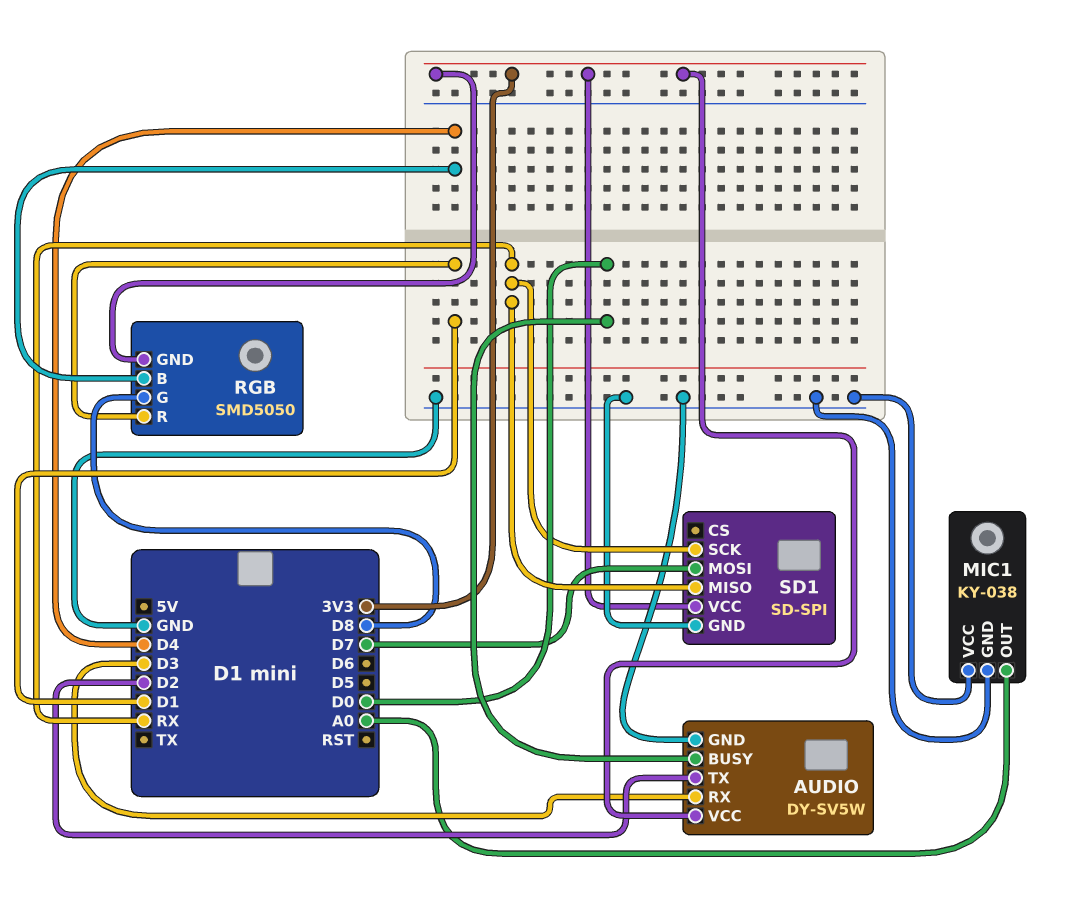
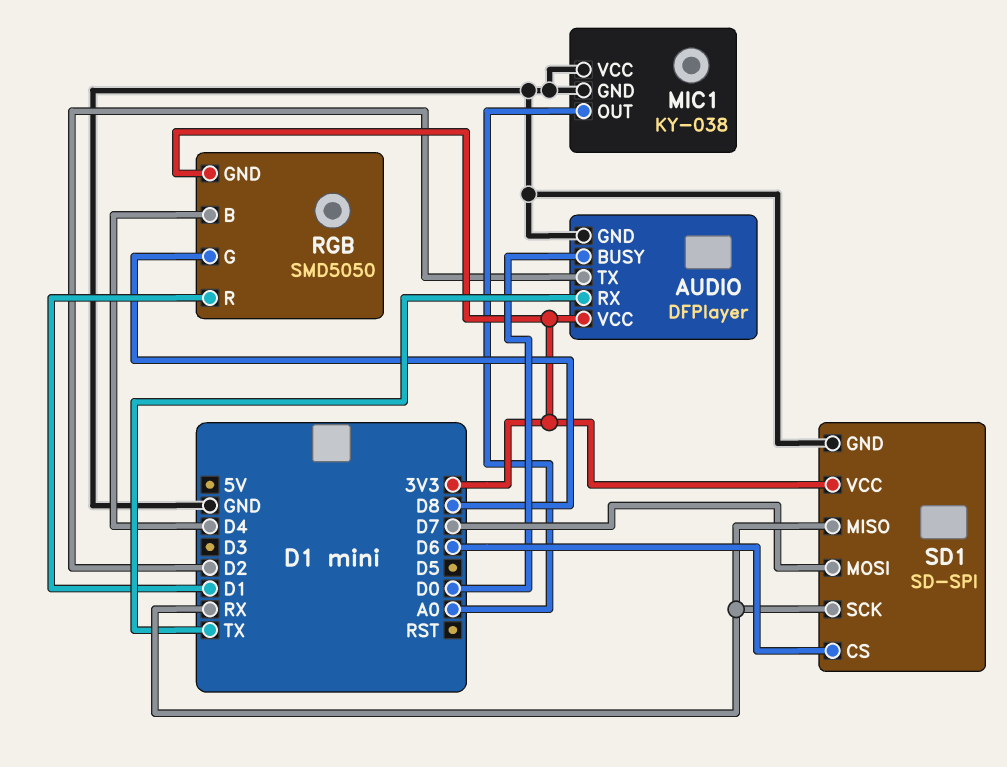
AUDIO: DY-SV5W -> DFPlayer
AUDIO pin RX: D3 -> TX
SD1 pin CS: none -> D6

